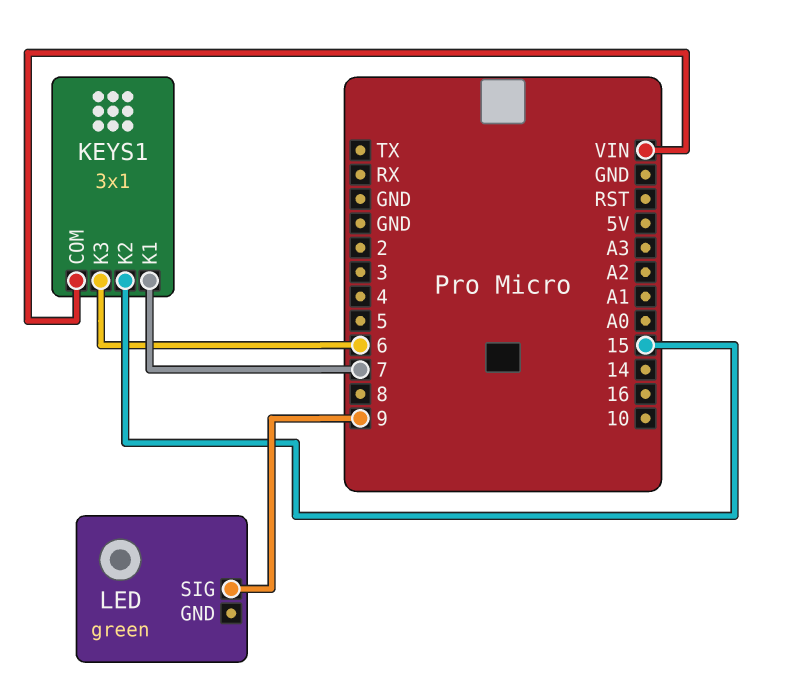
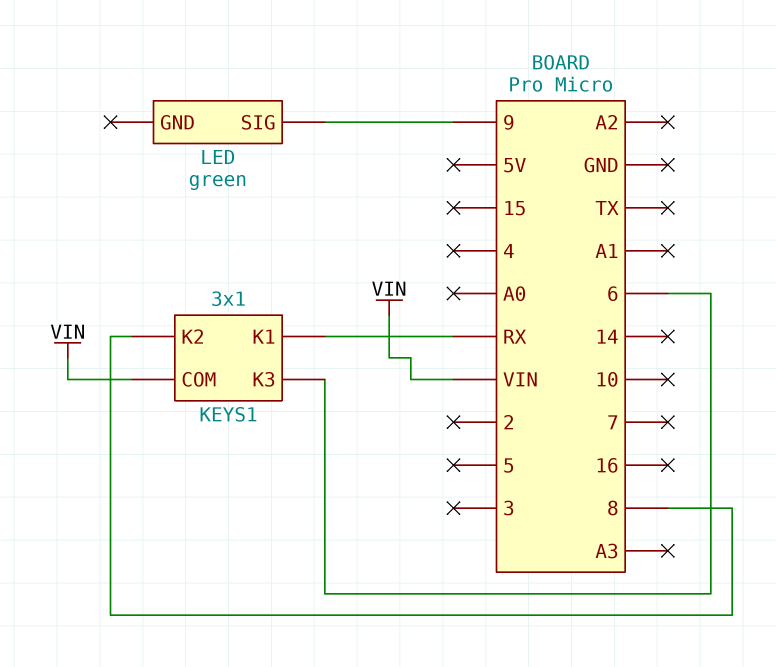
KEYS1 pin K1: 7 -> RX
KEYS1 pin K2: 15 -> 8

